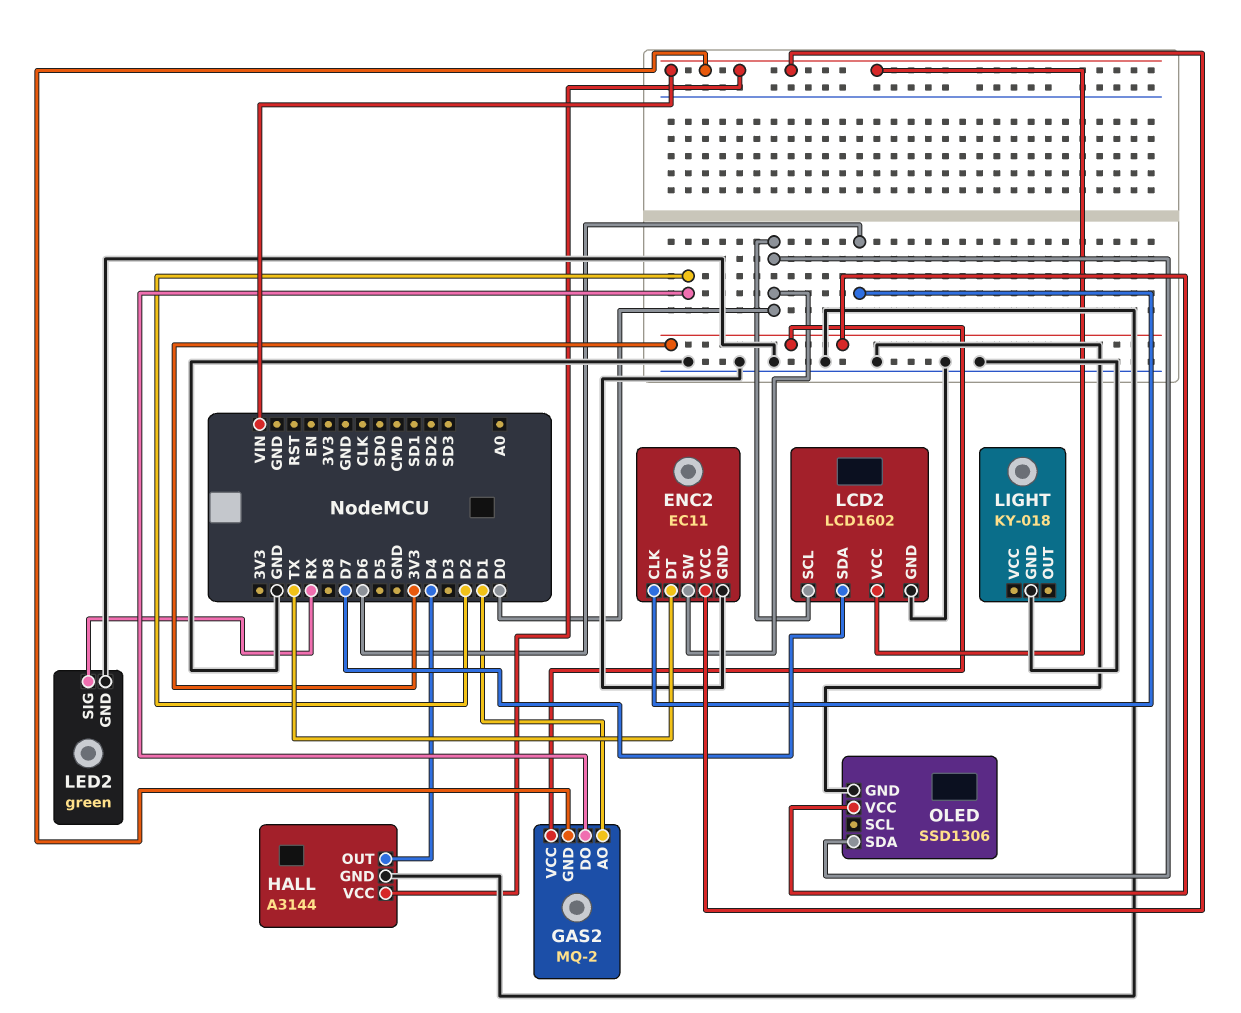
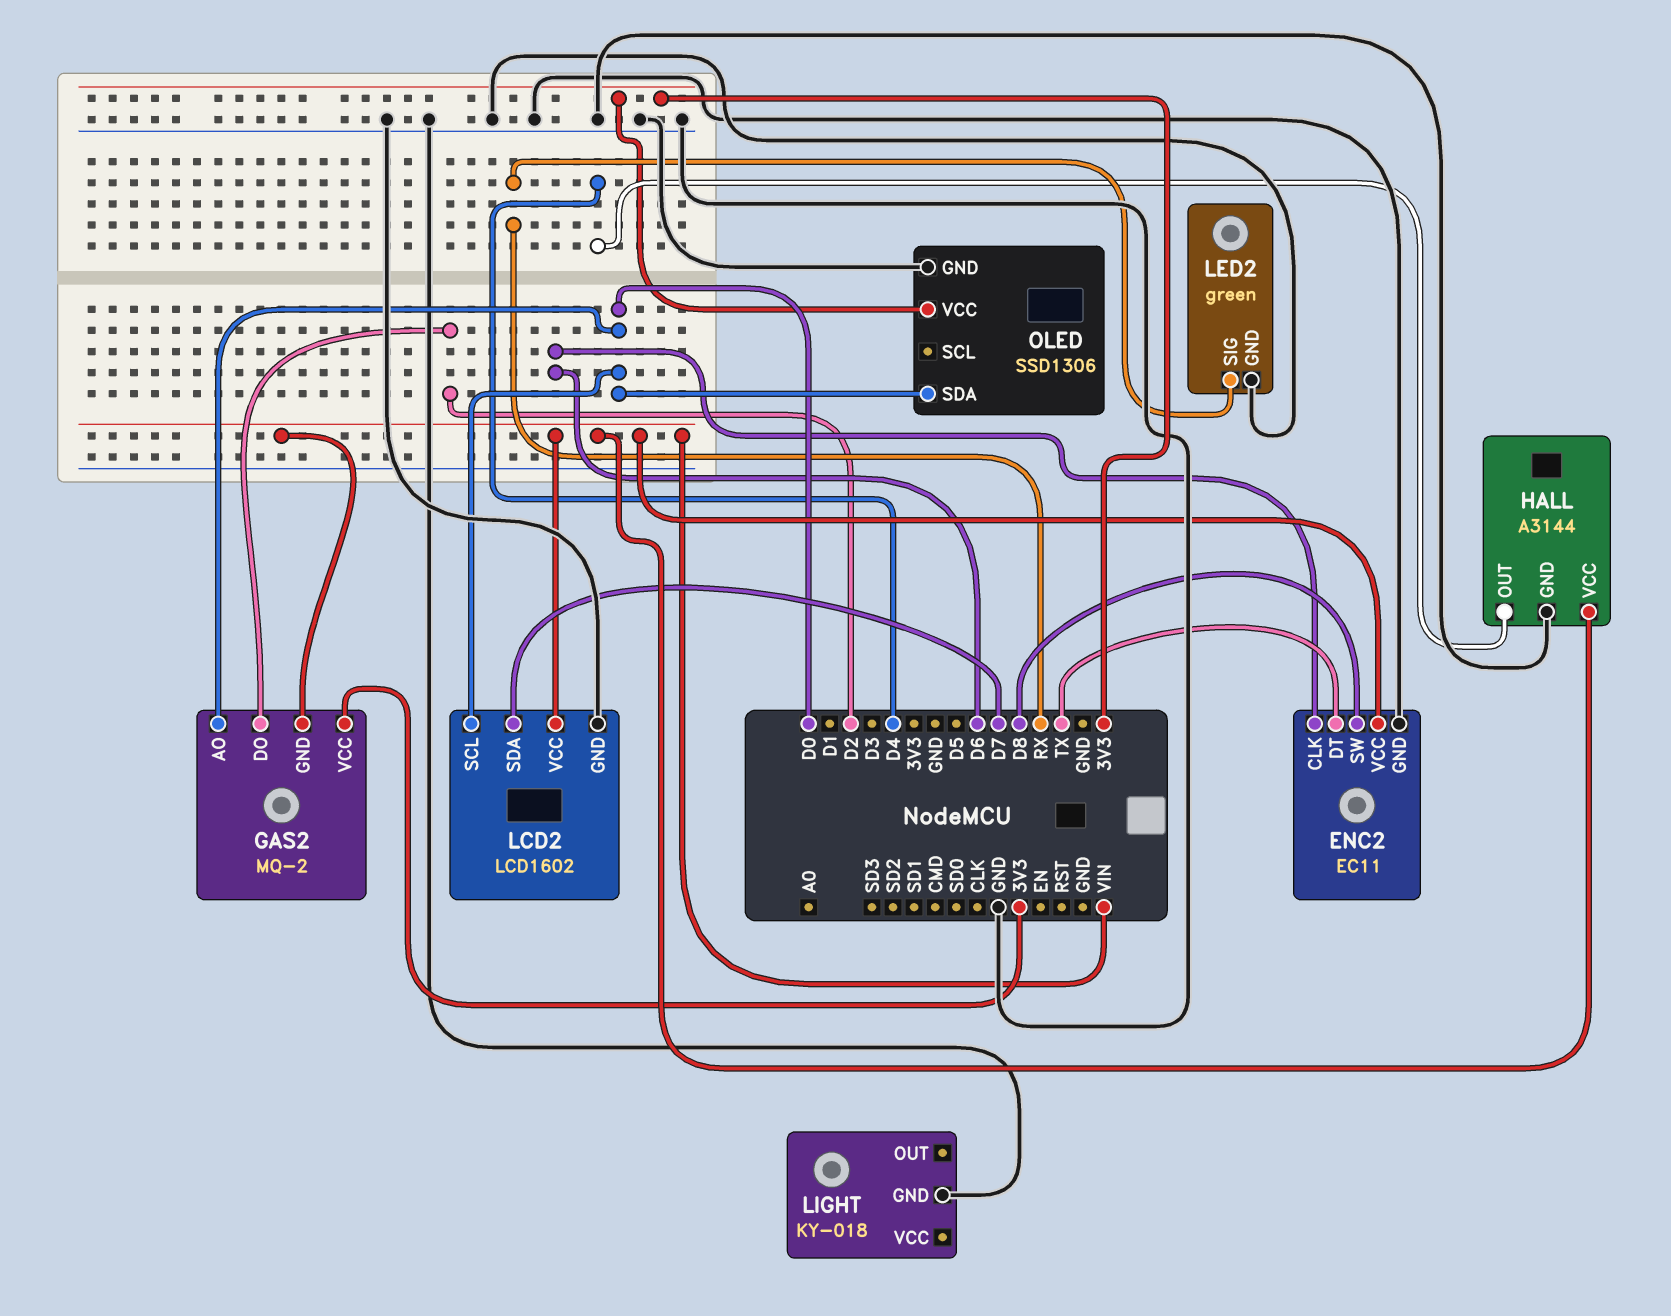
ENC2 pin SW: D0 -> D8
GAS2 pin AO: D1 -> D0

